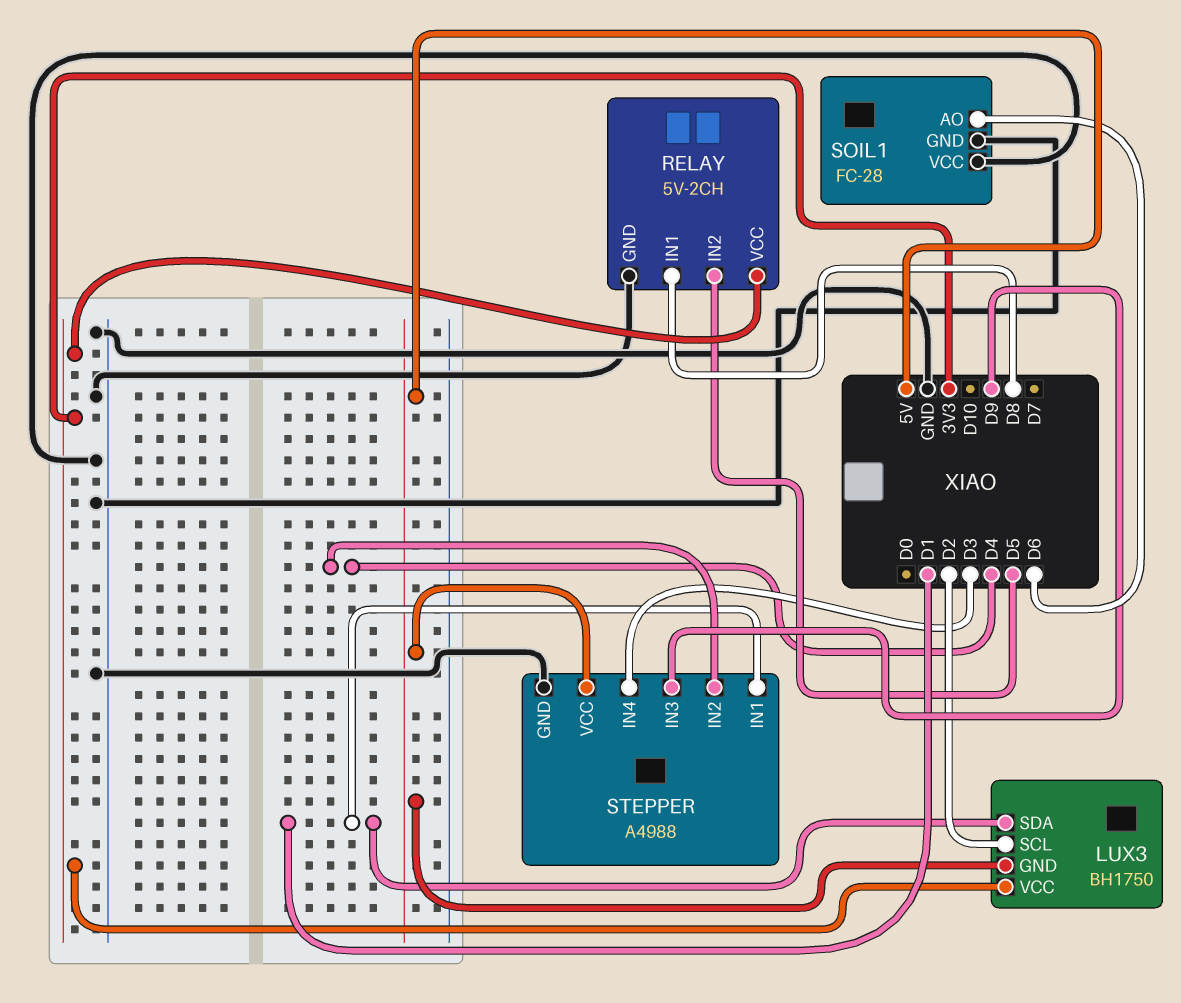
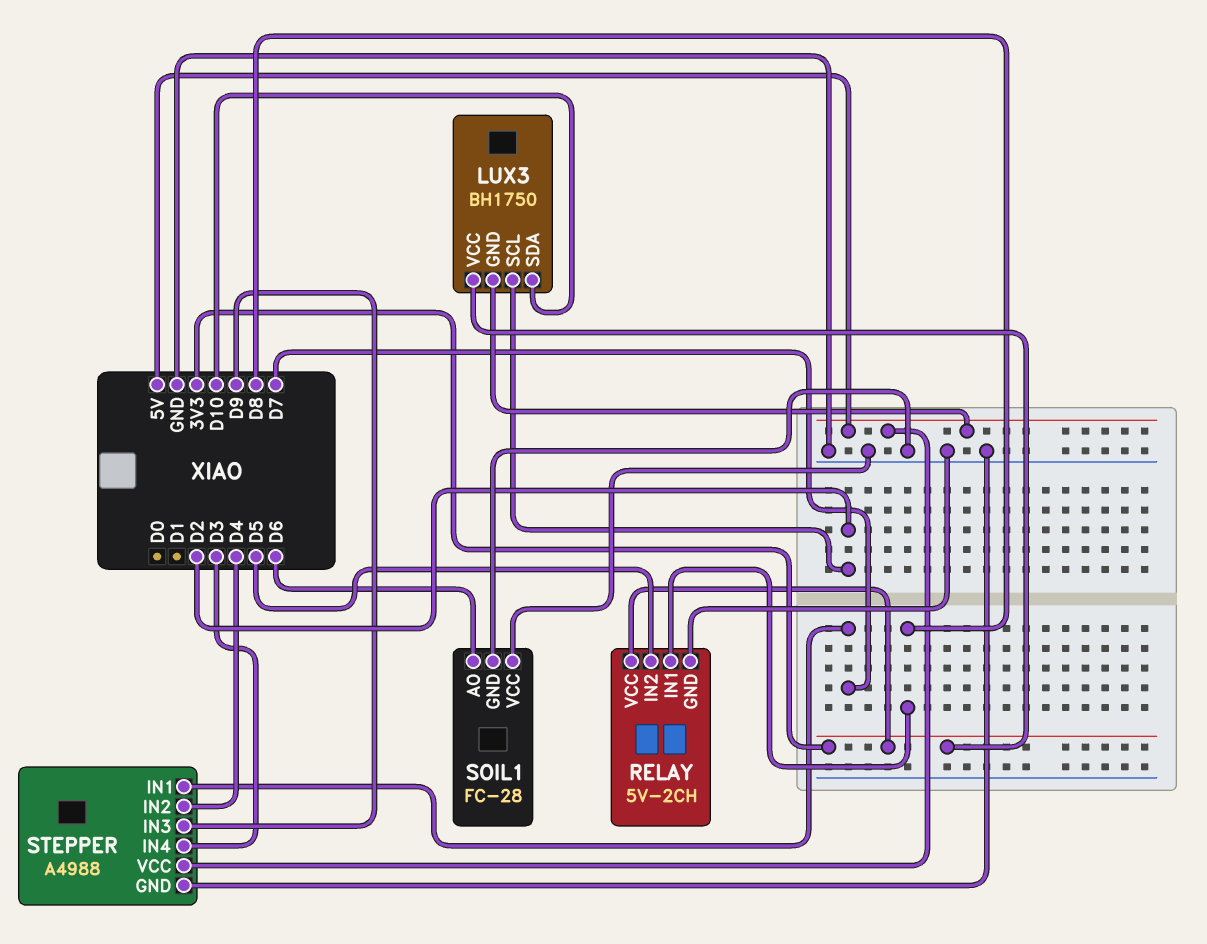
LUX3 pin SDA: D1 -> D10
STEPPER pin IN1: D1 -> D7

